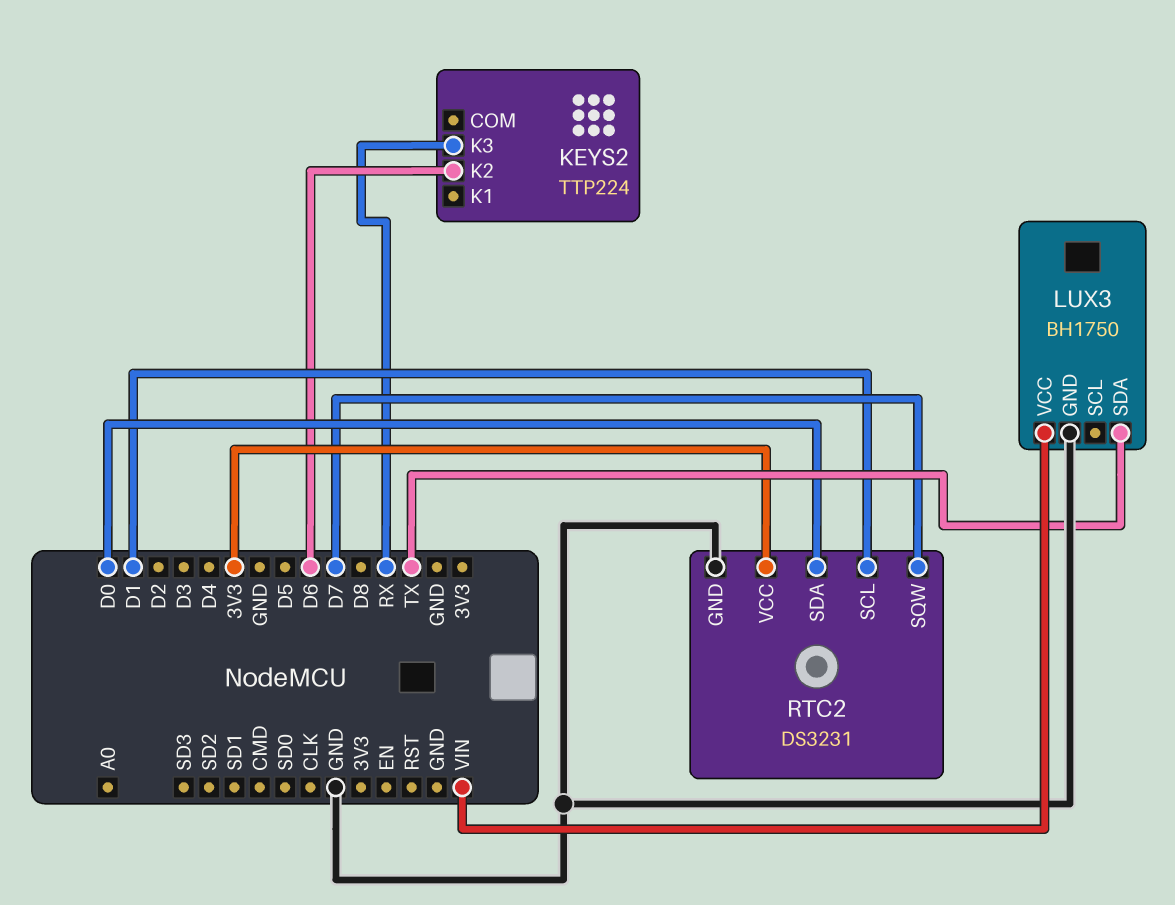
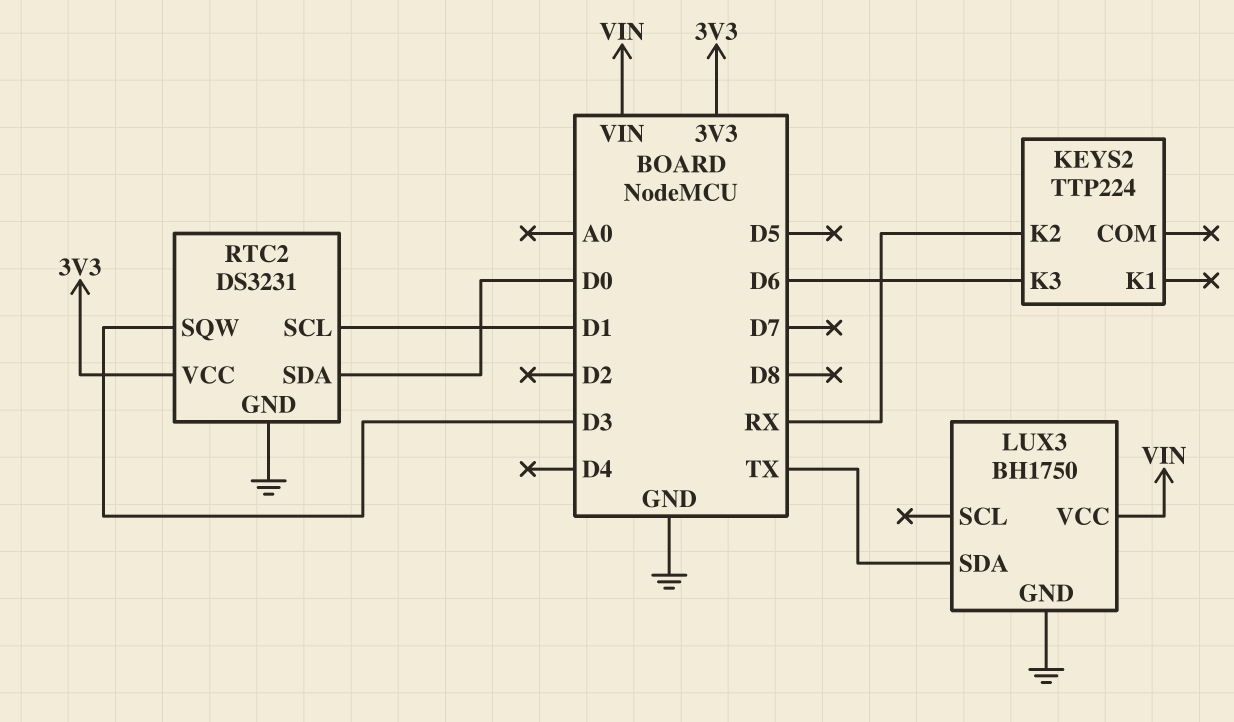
KEYS2 pin K2: D6 -> RX
KEYS2 pin K3: RX -> D6
RTC2 pin SQW: D7 -> D3

